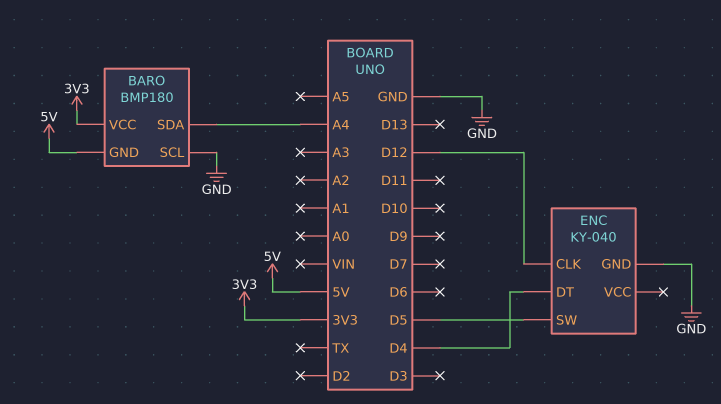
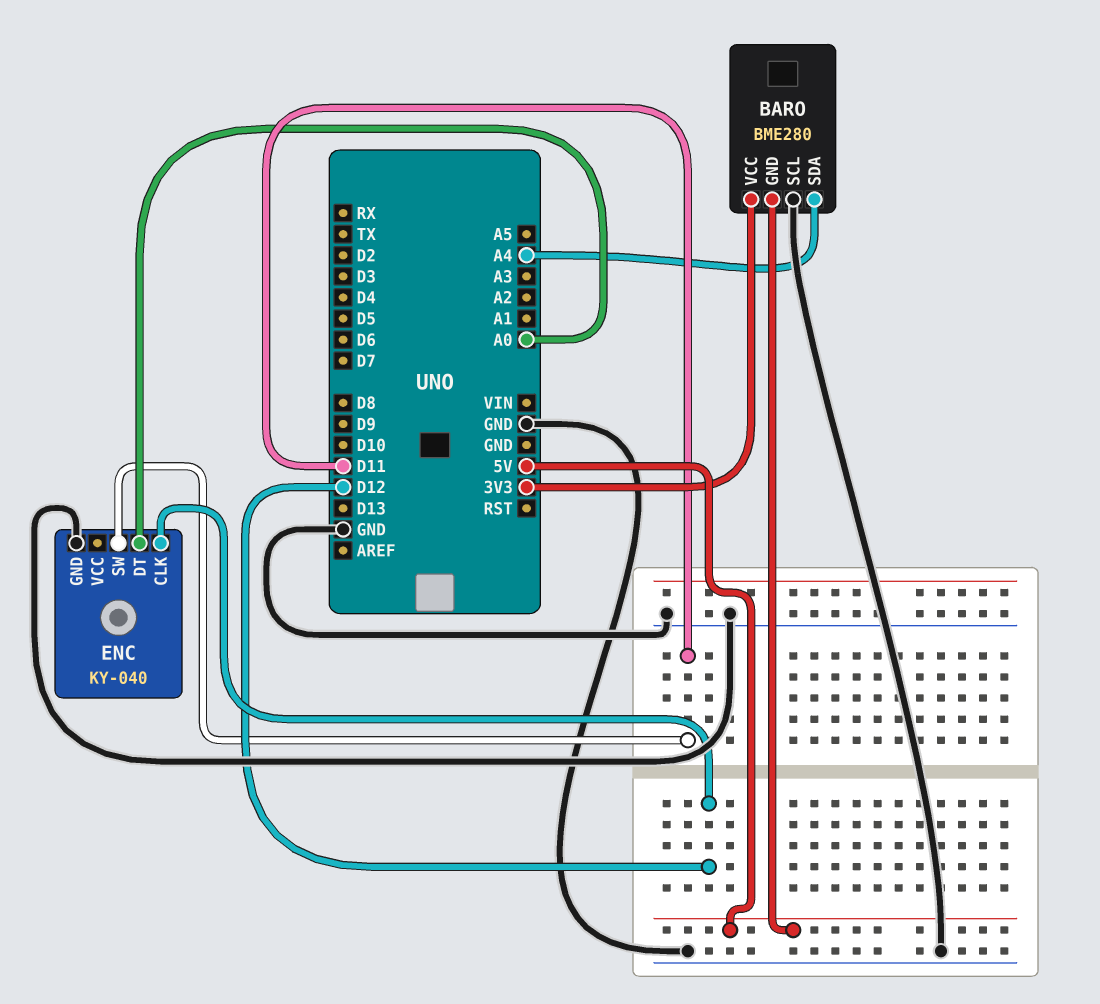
BARO: BMP180 -> BME280
ENC pin DT: D4 -> A0
ENC pin SW: D5 -> D11

